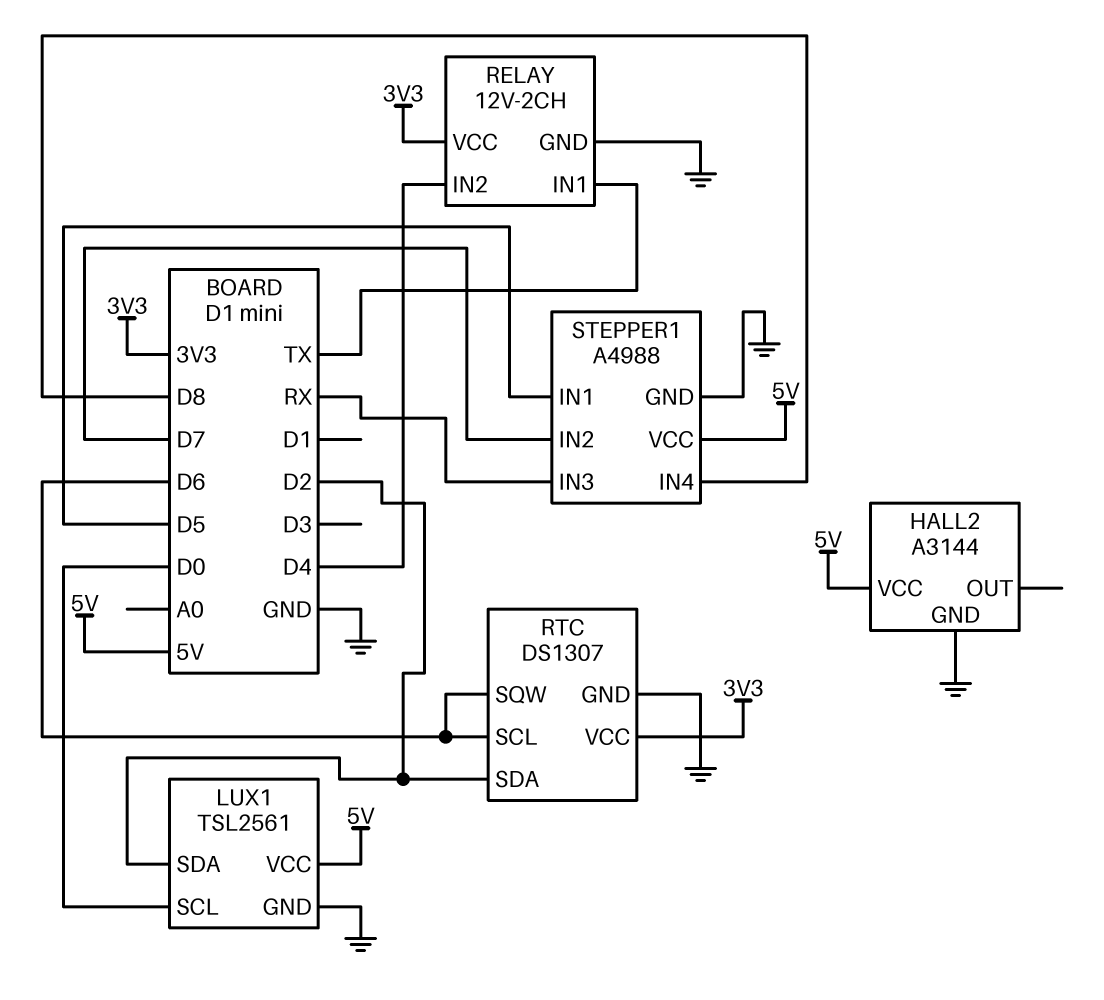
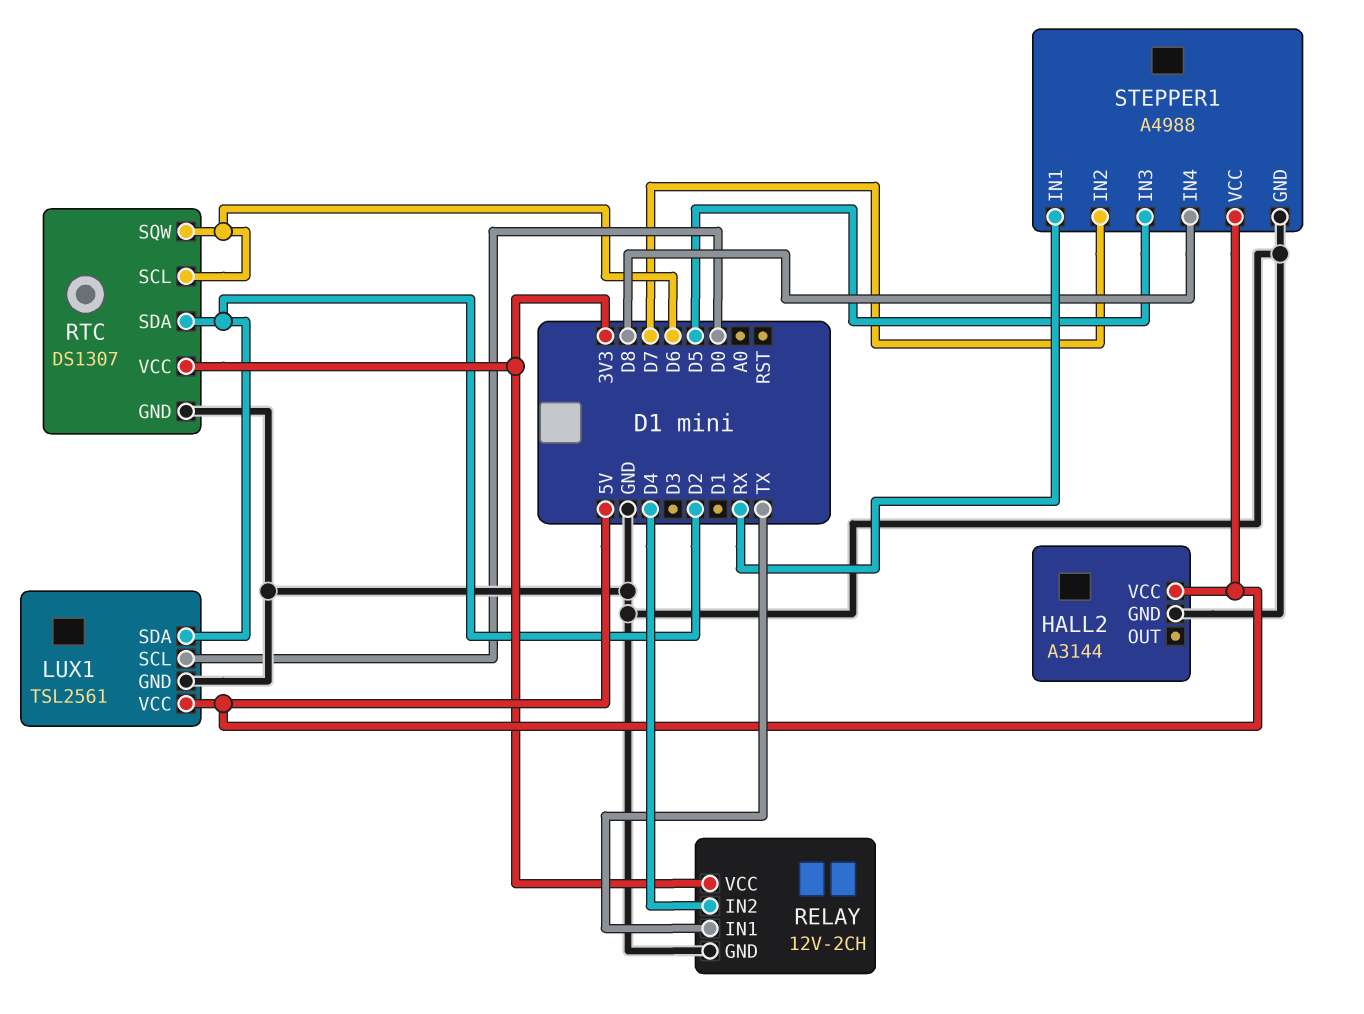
STEPPER1 pin IN1: D5 -> RX
STEPPER1 pin IN3: RX -> D5

